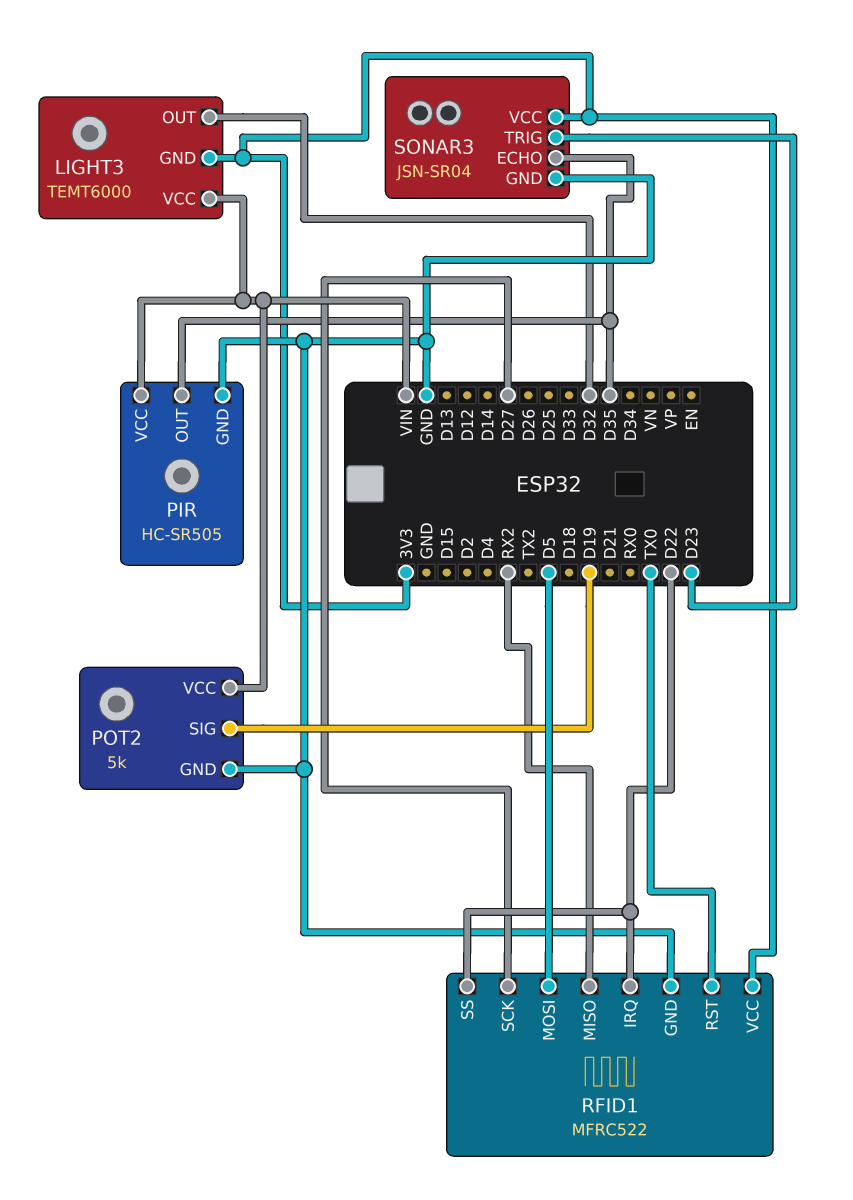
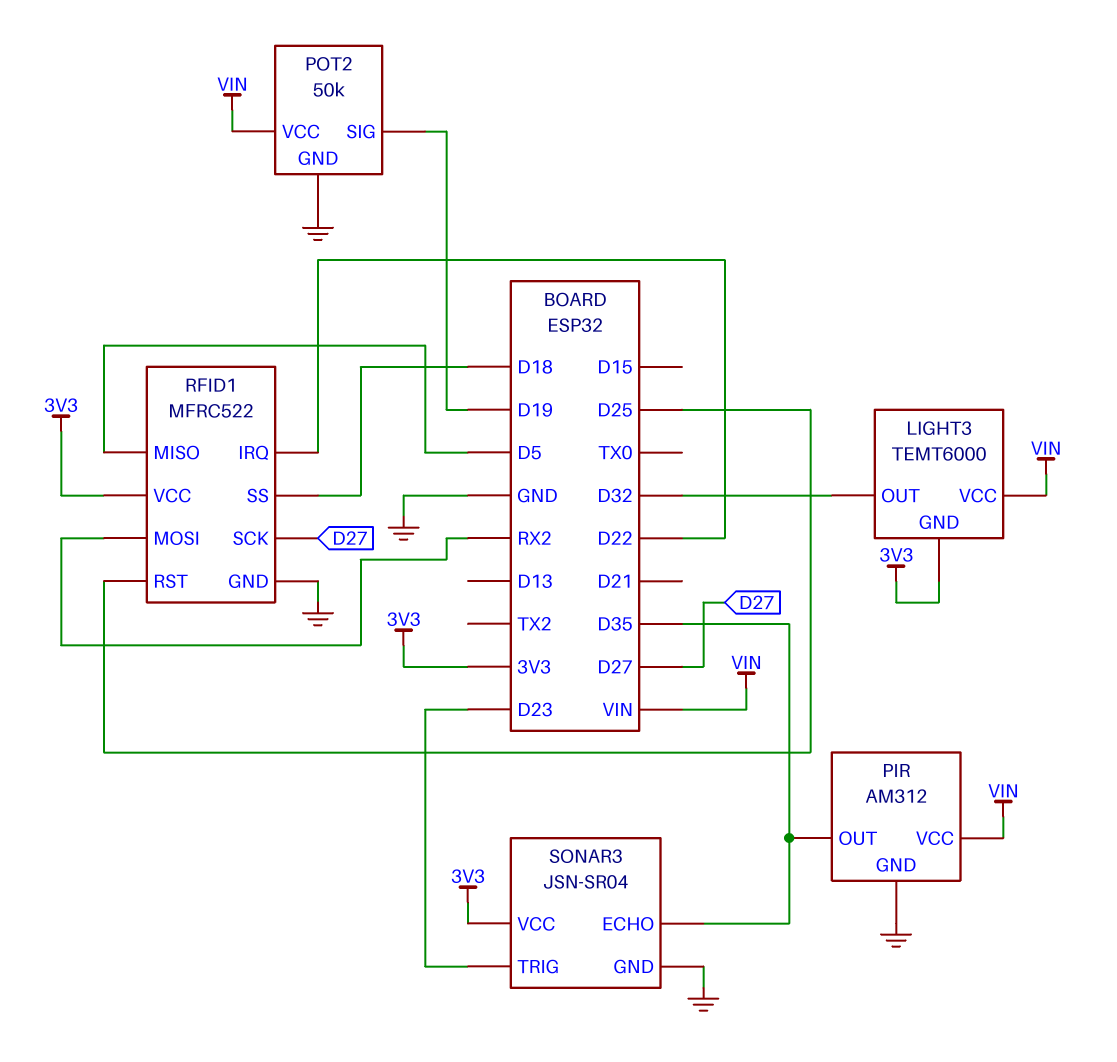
PIR: HC-SR505 -> AM312
POT2: 5k -> 50k
RFID1 pin MISO: RX2 -> D5
RFID1 pin MOSI: D5 -> RX2
RFID1 pin RST: TX0 -> D25
RFID1 pin SS: D22 -> D18

